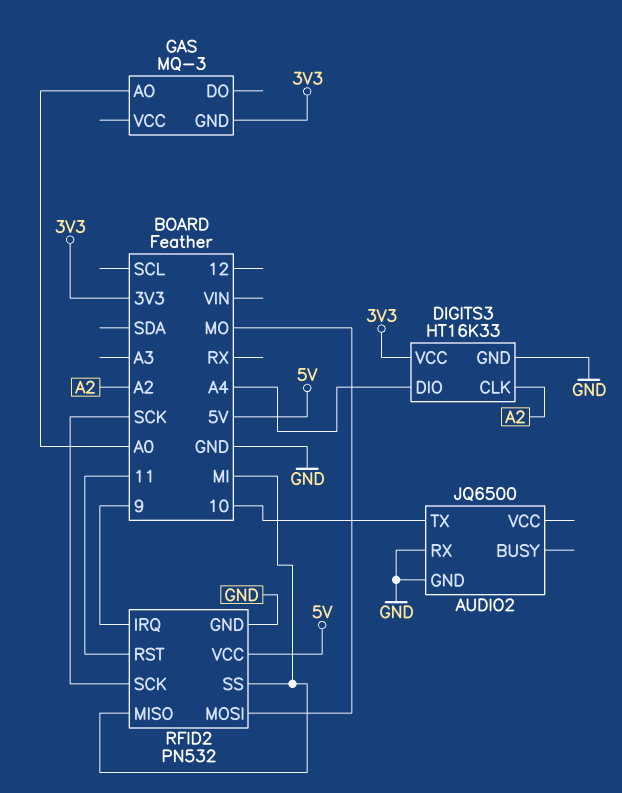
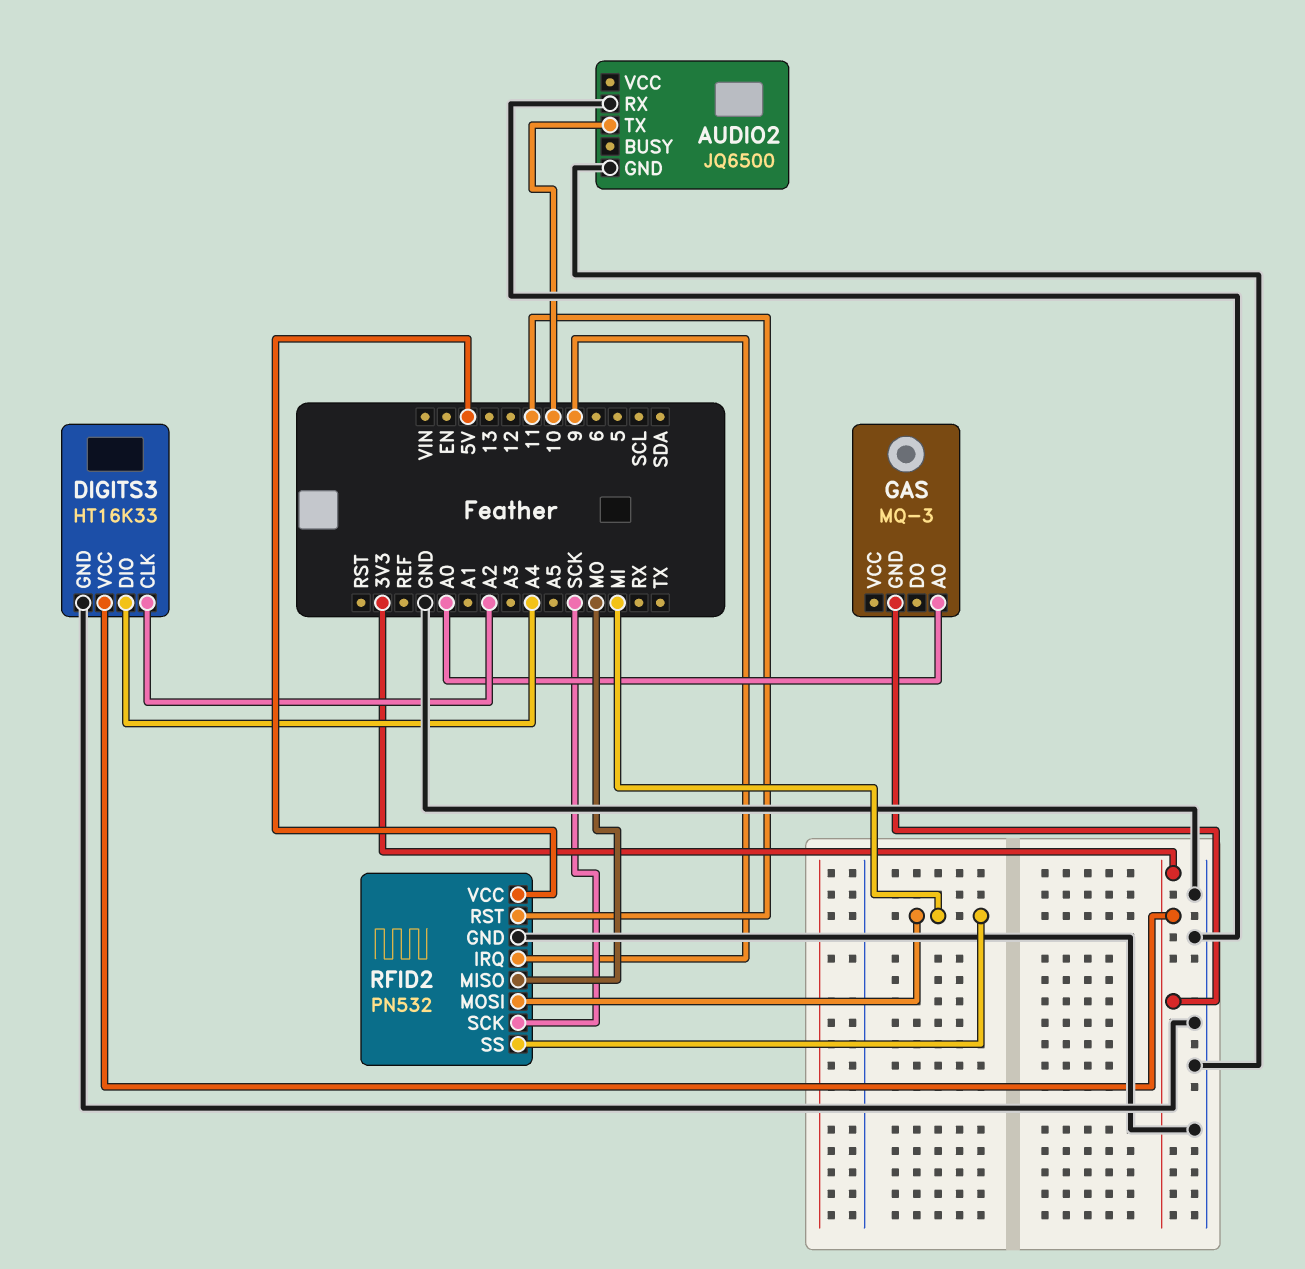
RFID2 pin MISO: MI -> MO
RFID2 pin MOSI: MO -> MI

